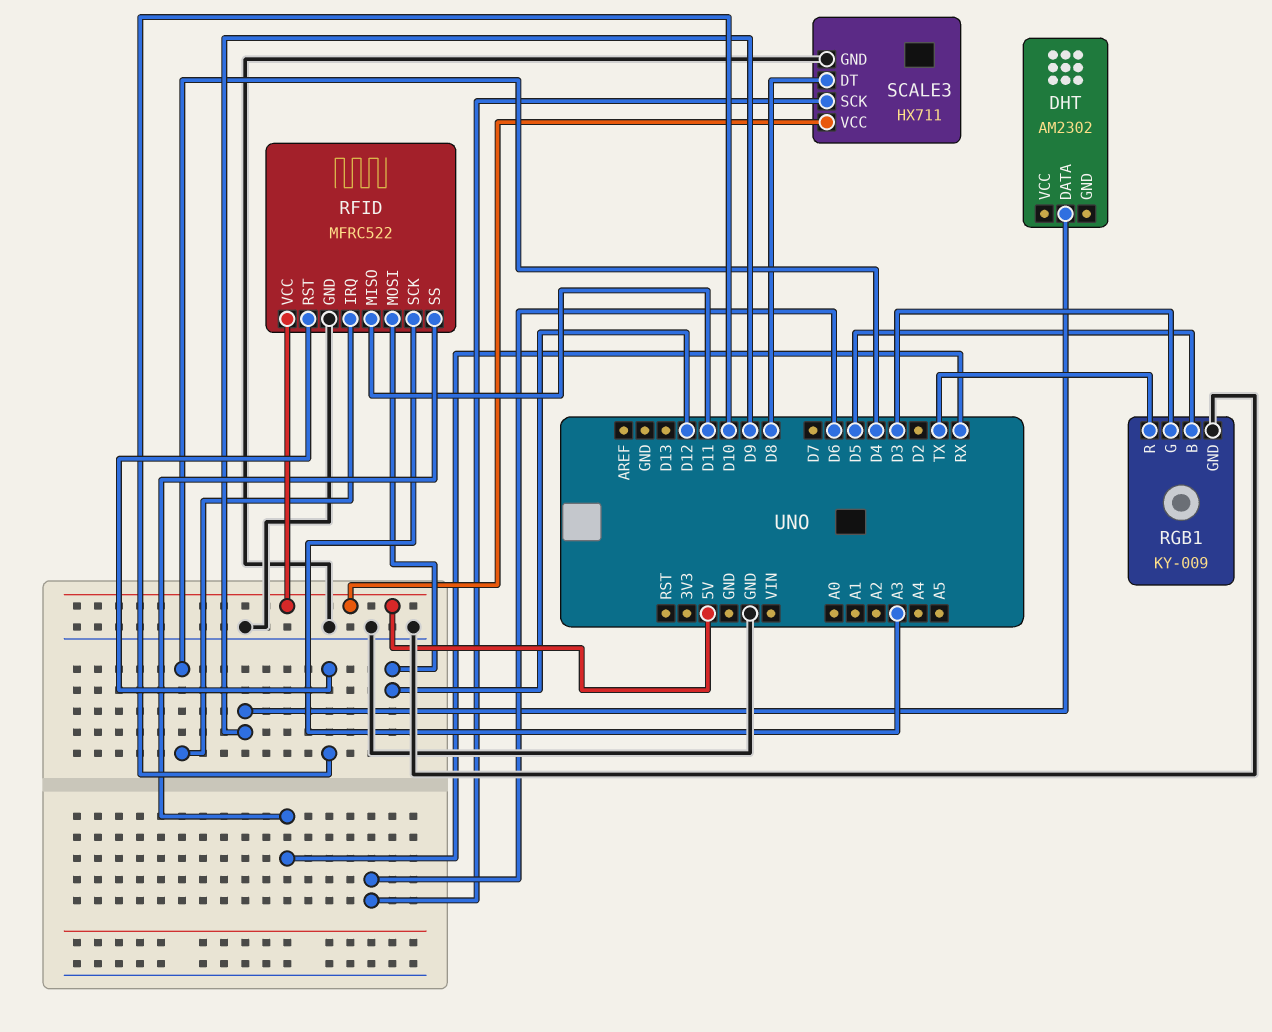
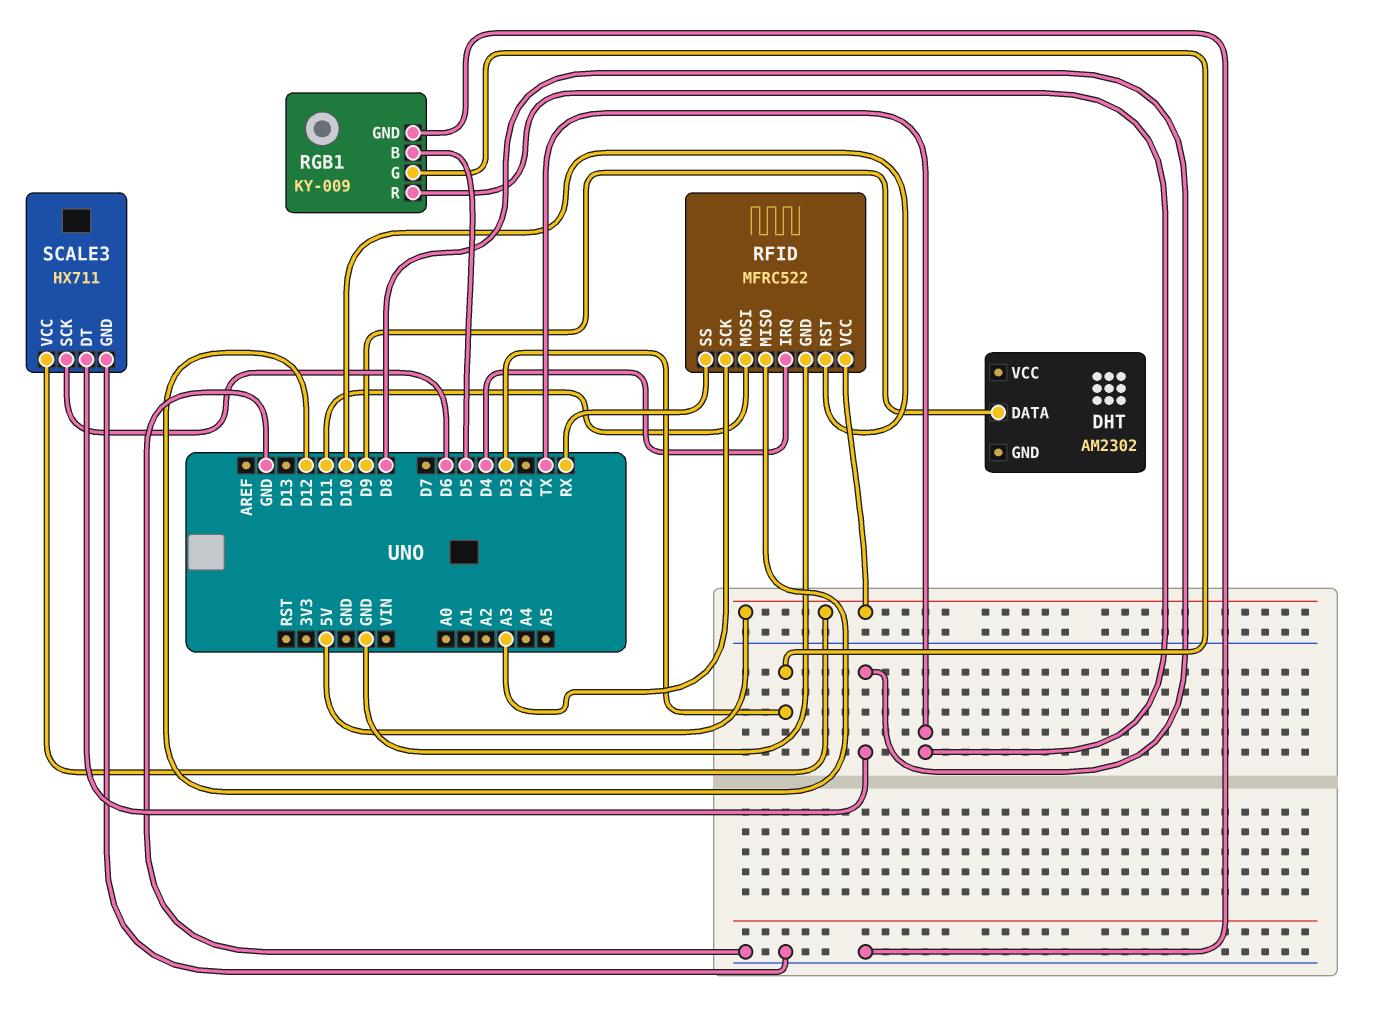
RFID pin MISO: D11 -> D12
RFID pin MOSI: D12 -> D11

